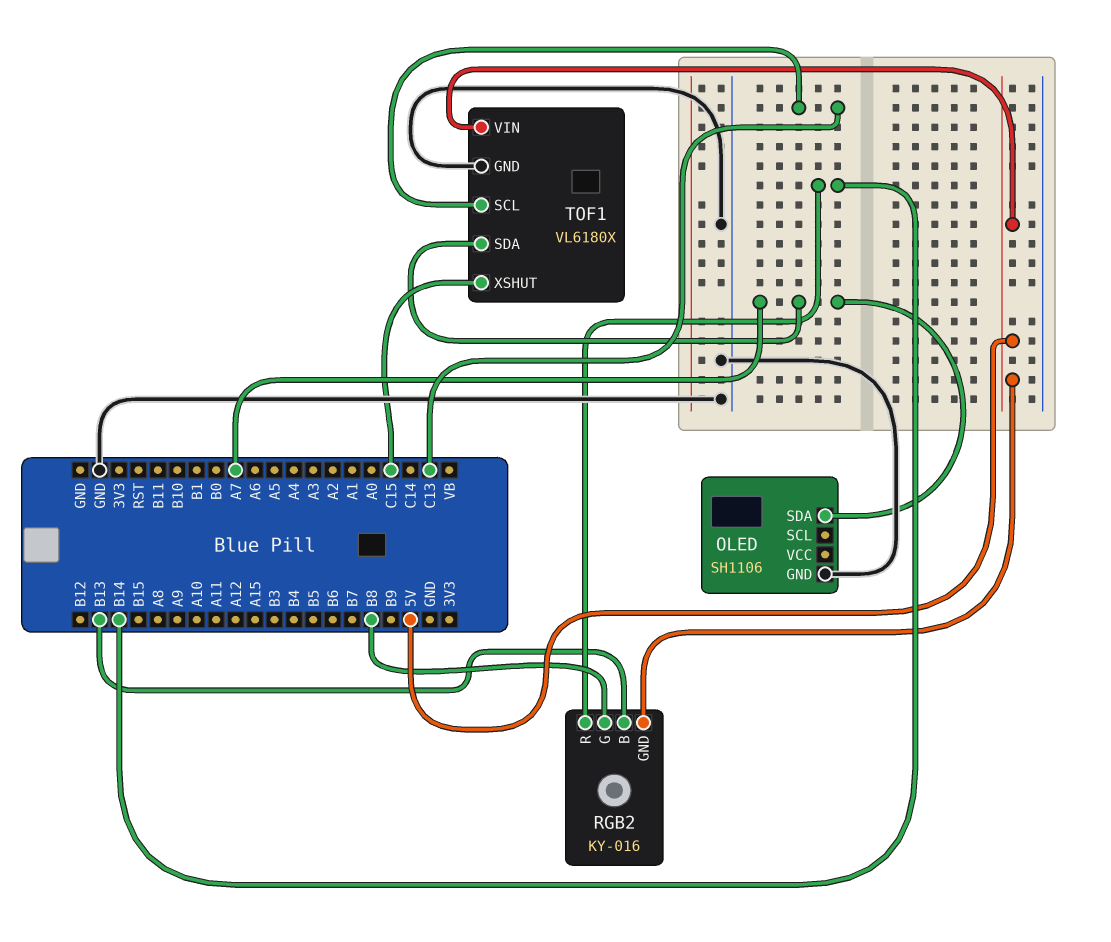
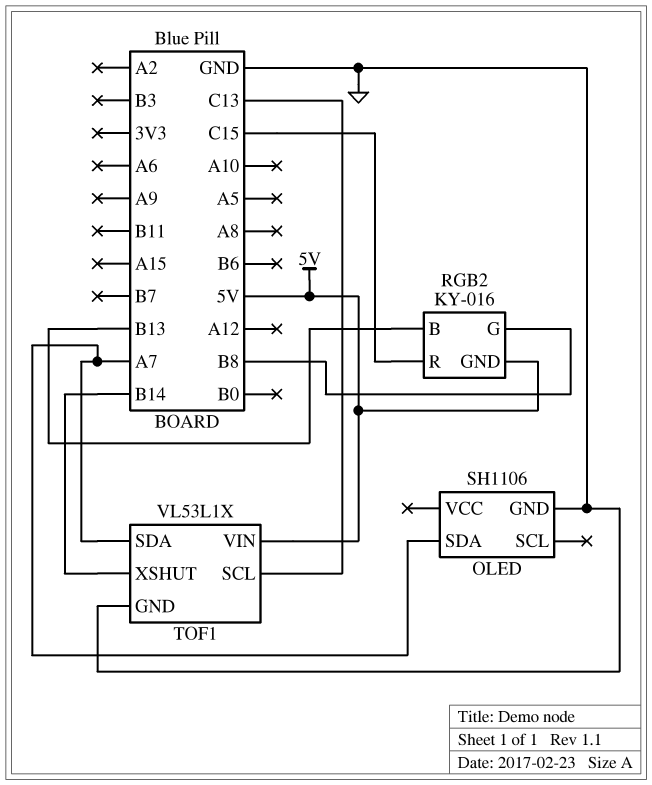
RGB2 pin R: B14 -> C15
TOF1: VL6180X -> VL53L1X
TOF1 pin XSHUT: C15 -> B14

